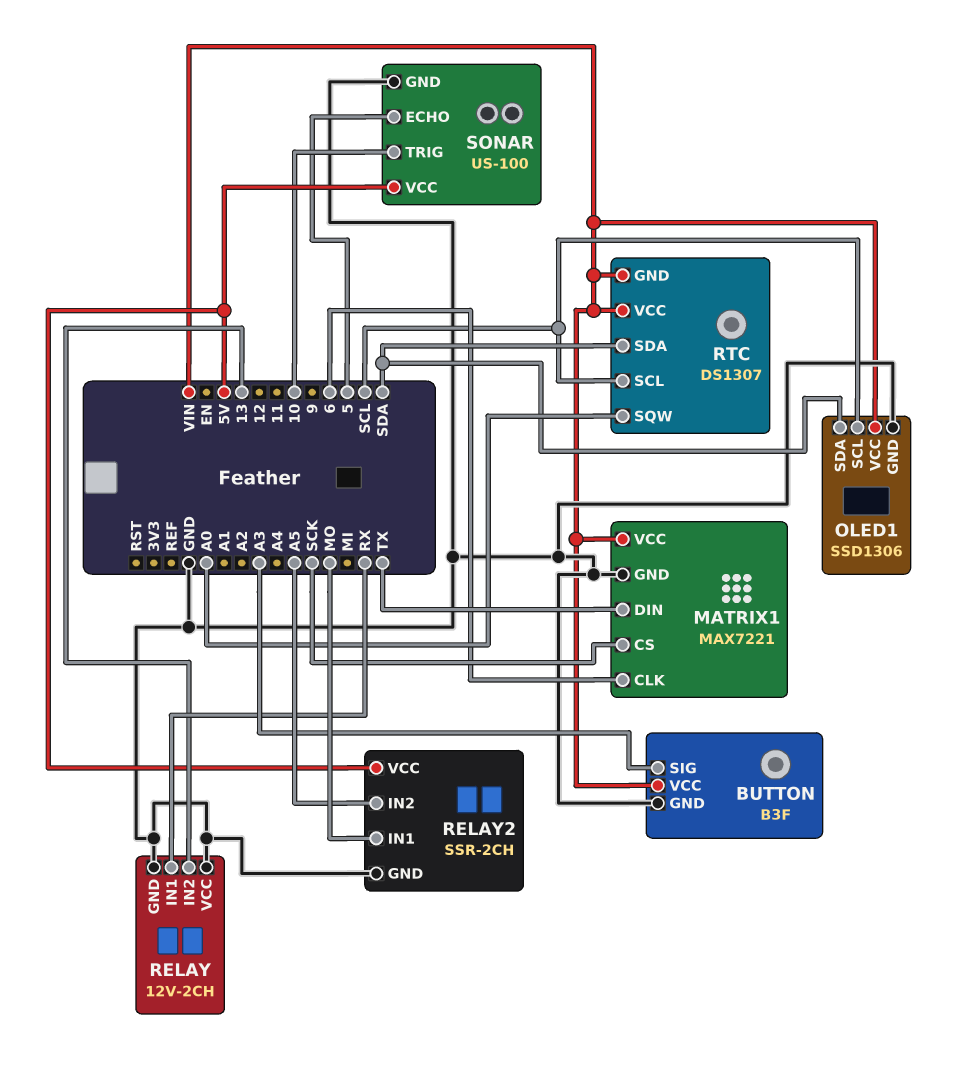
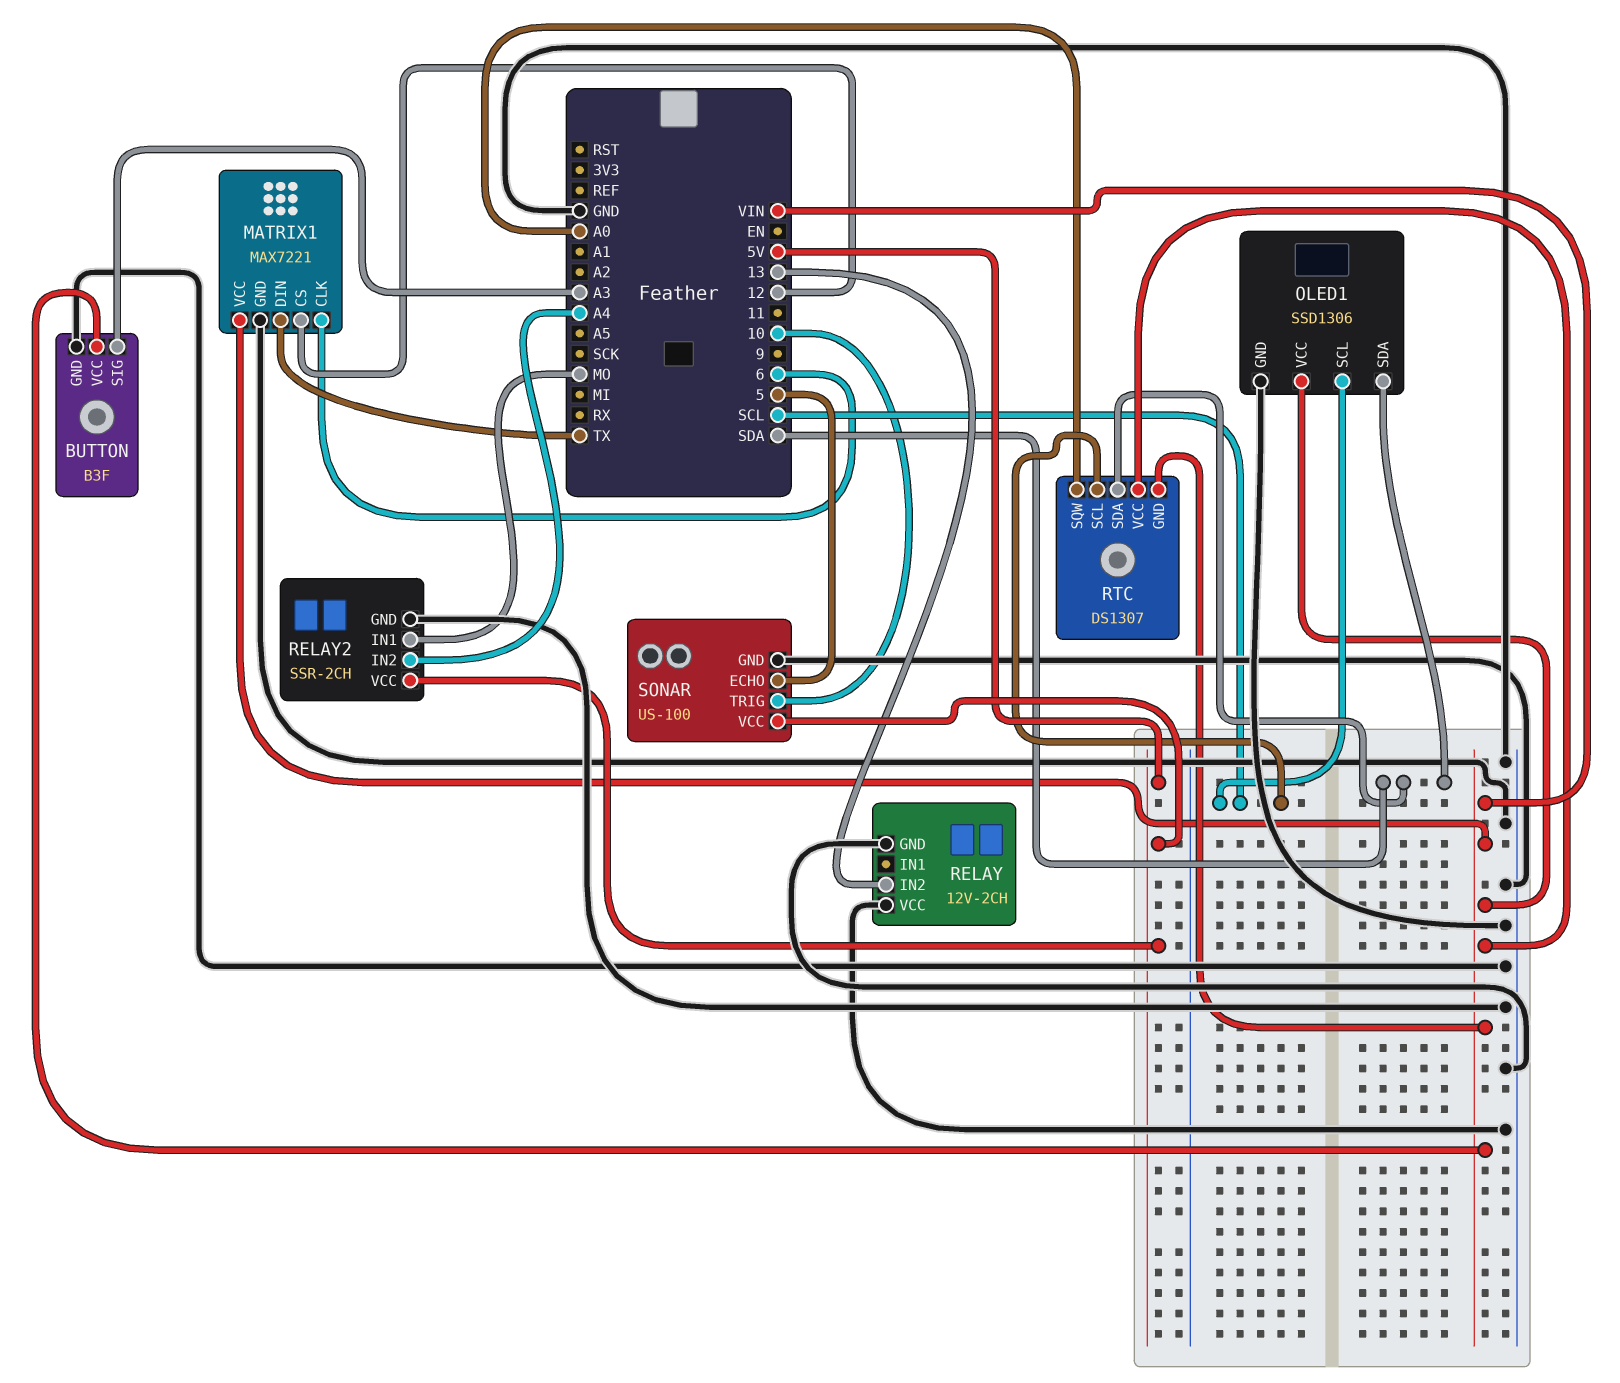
MATRIX1 pin CS: SCK -> 12
RELAY pin IN1: RX -> none
RELAY2 pin IN2: A5 -> A4

